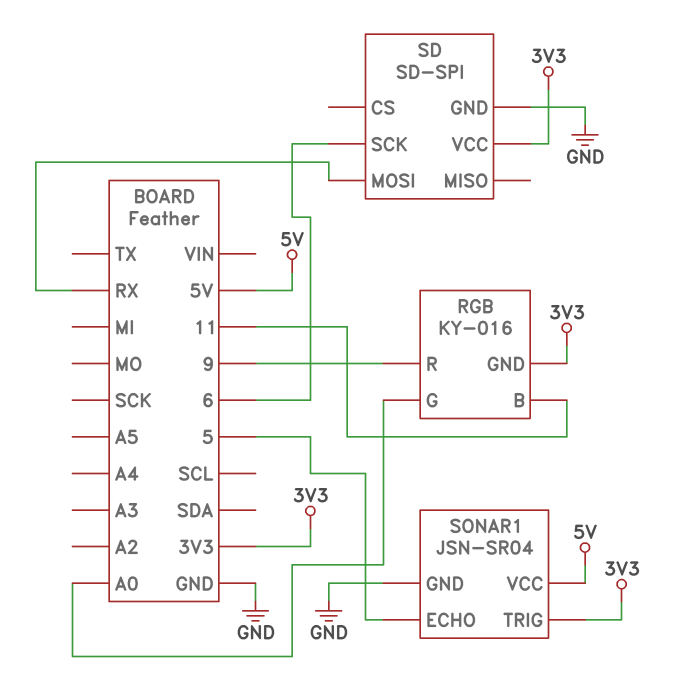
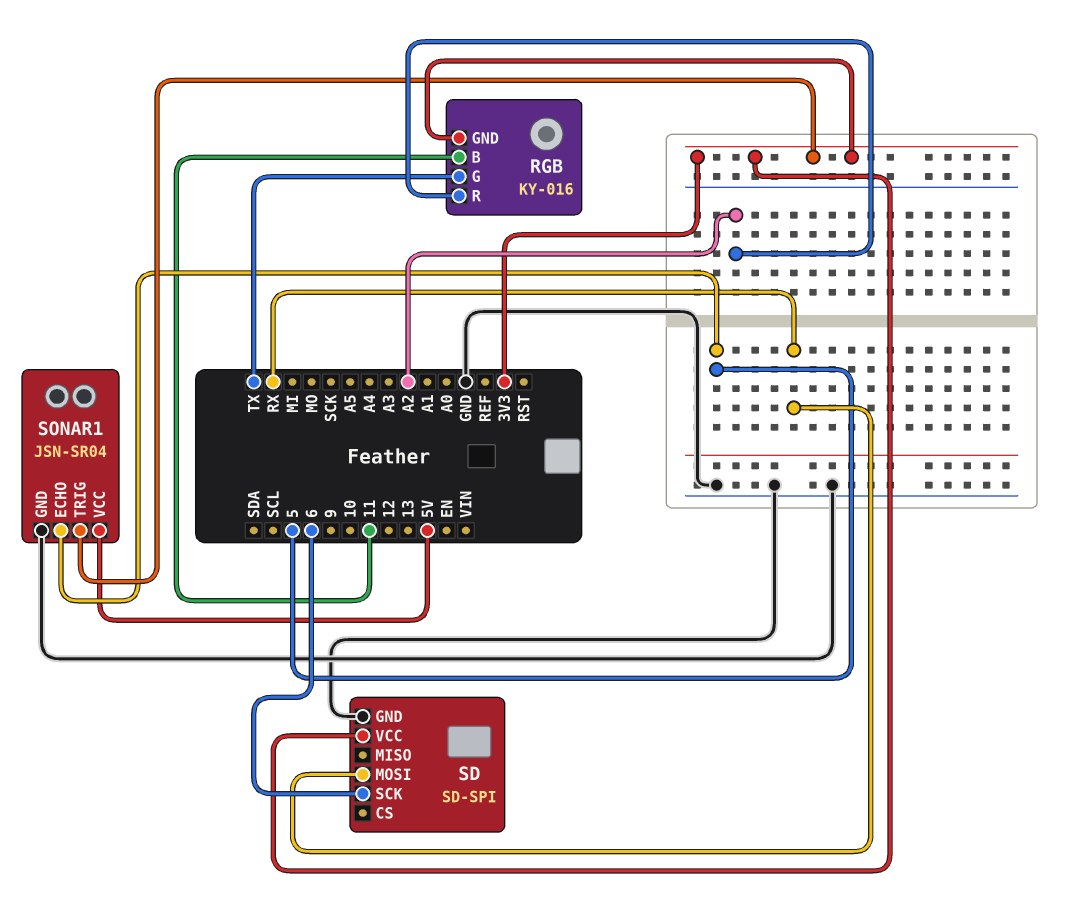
RGB pin G: A0 -> TX
RGB pin R: 9 -> A2

